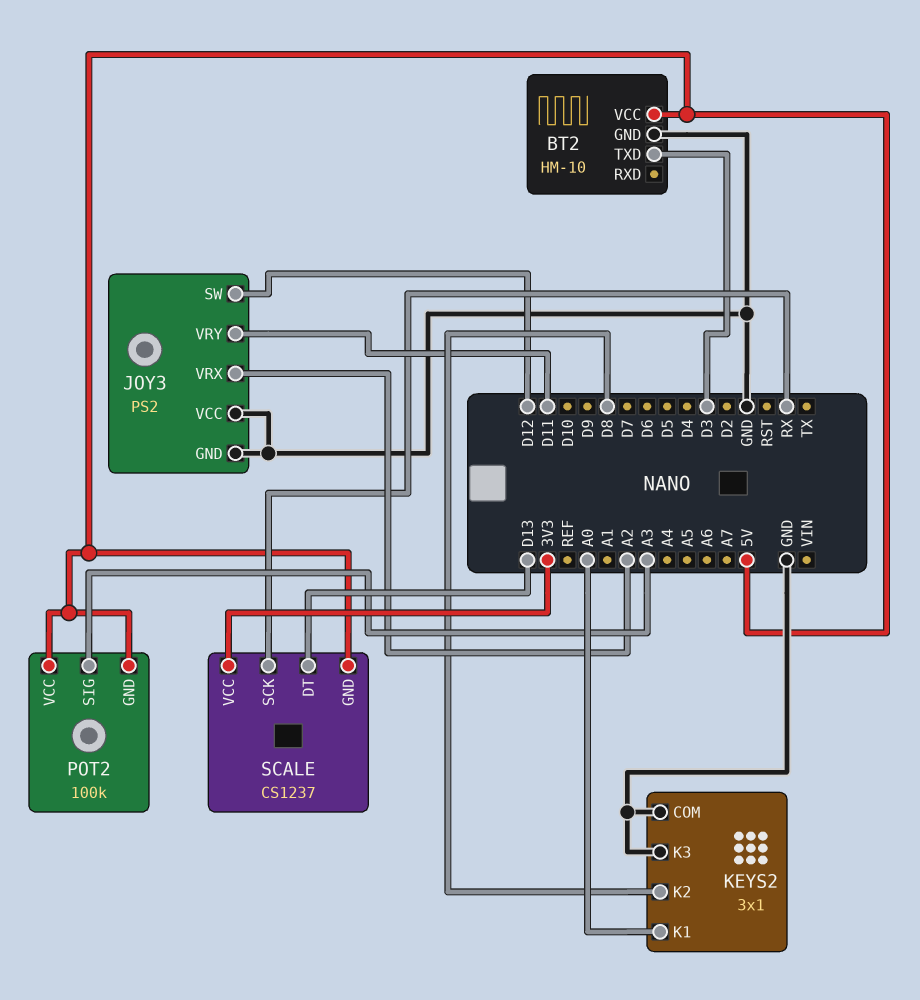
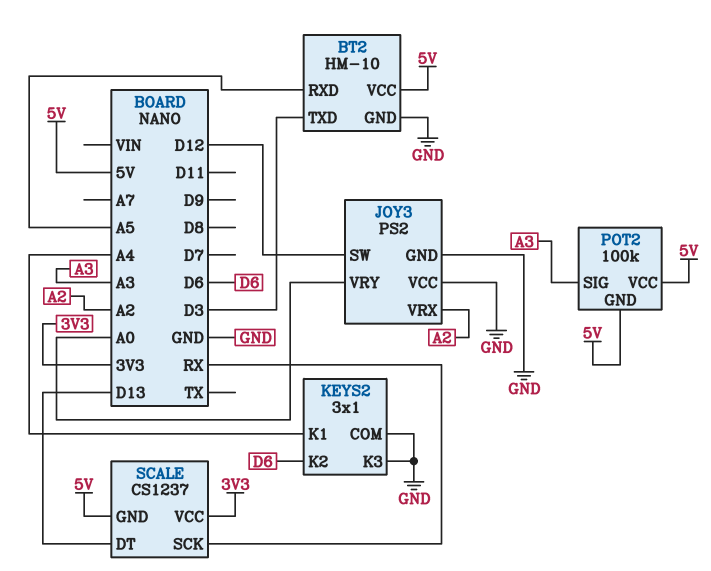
BT2 pin RXD: none -> A5
JOY3 pin VRY: D11 -> A0
KEYS2 pin K1: A0 -> A4
KEYS2 pin K2: D8 -> D6

